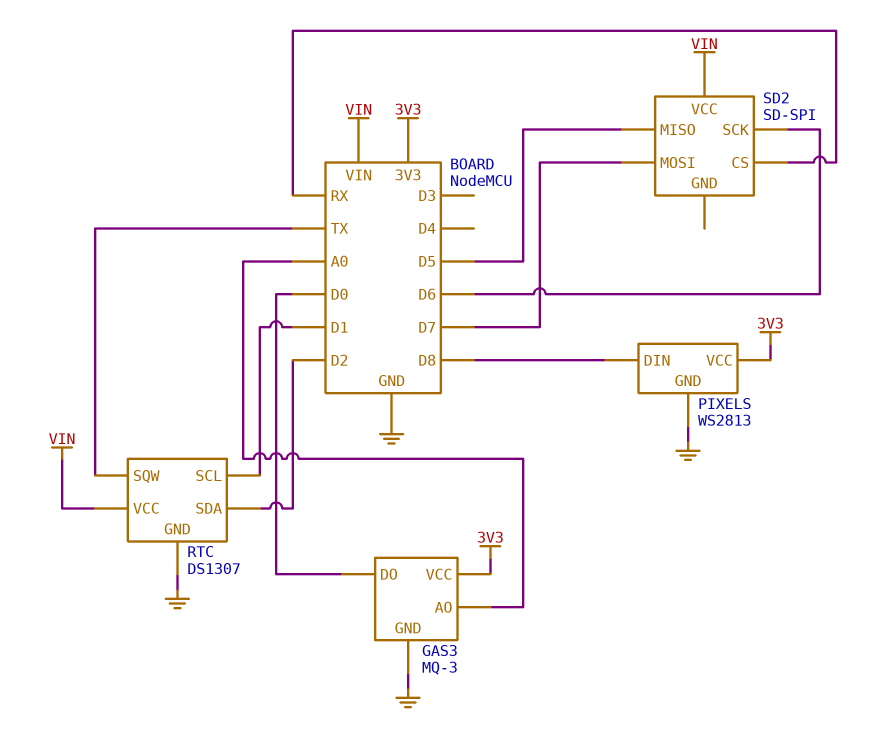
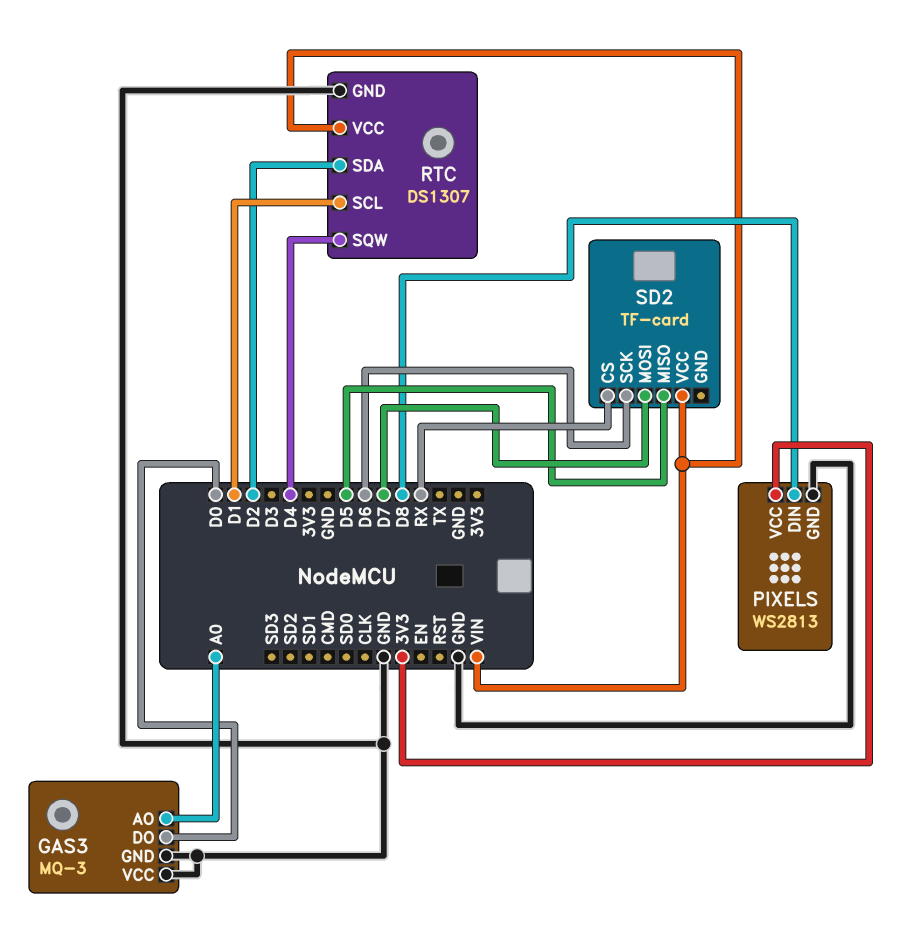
GAS3 pin VCC: 3V3 -> GND
RTC pin SQW: TX -> D4
SD2: SD-SPI -> TF-card

